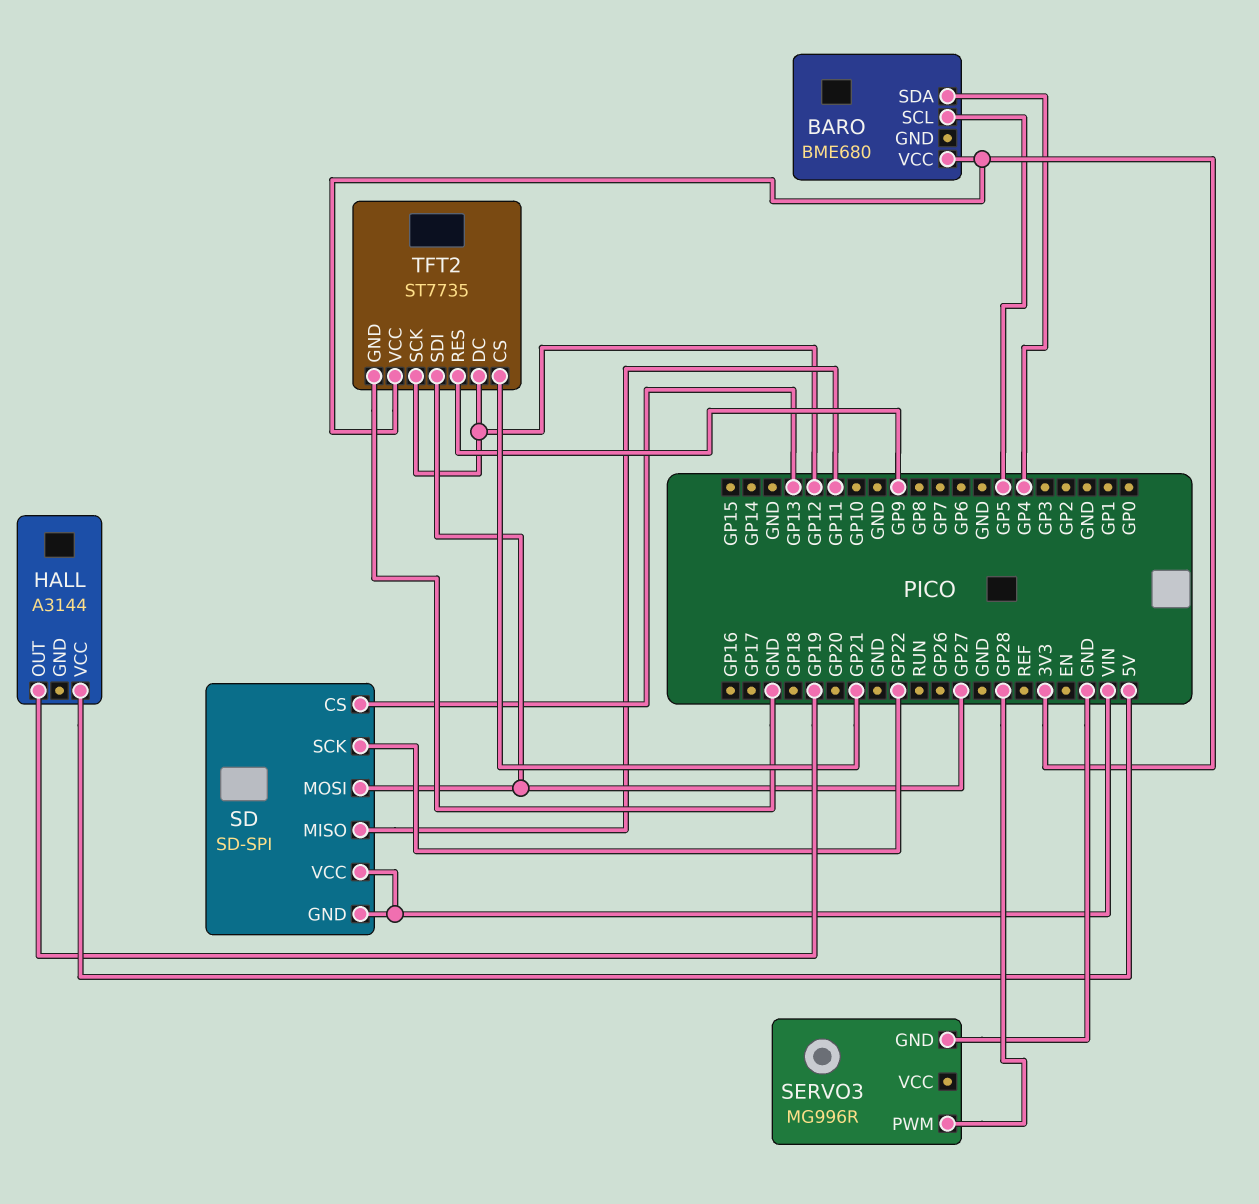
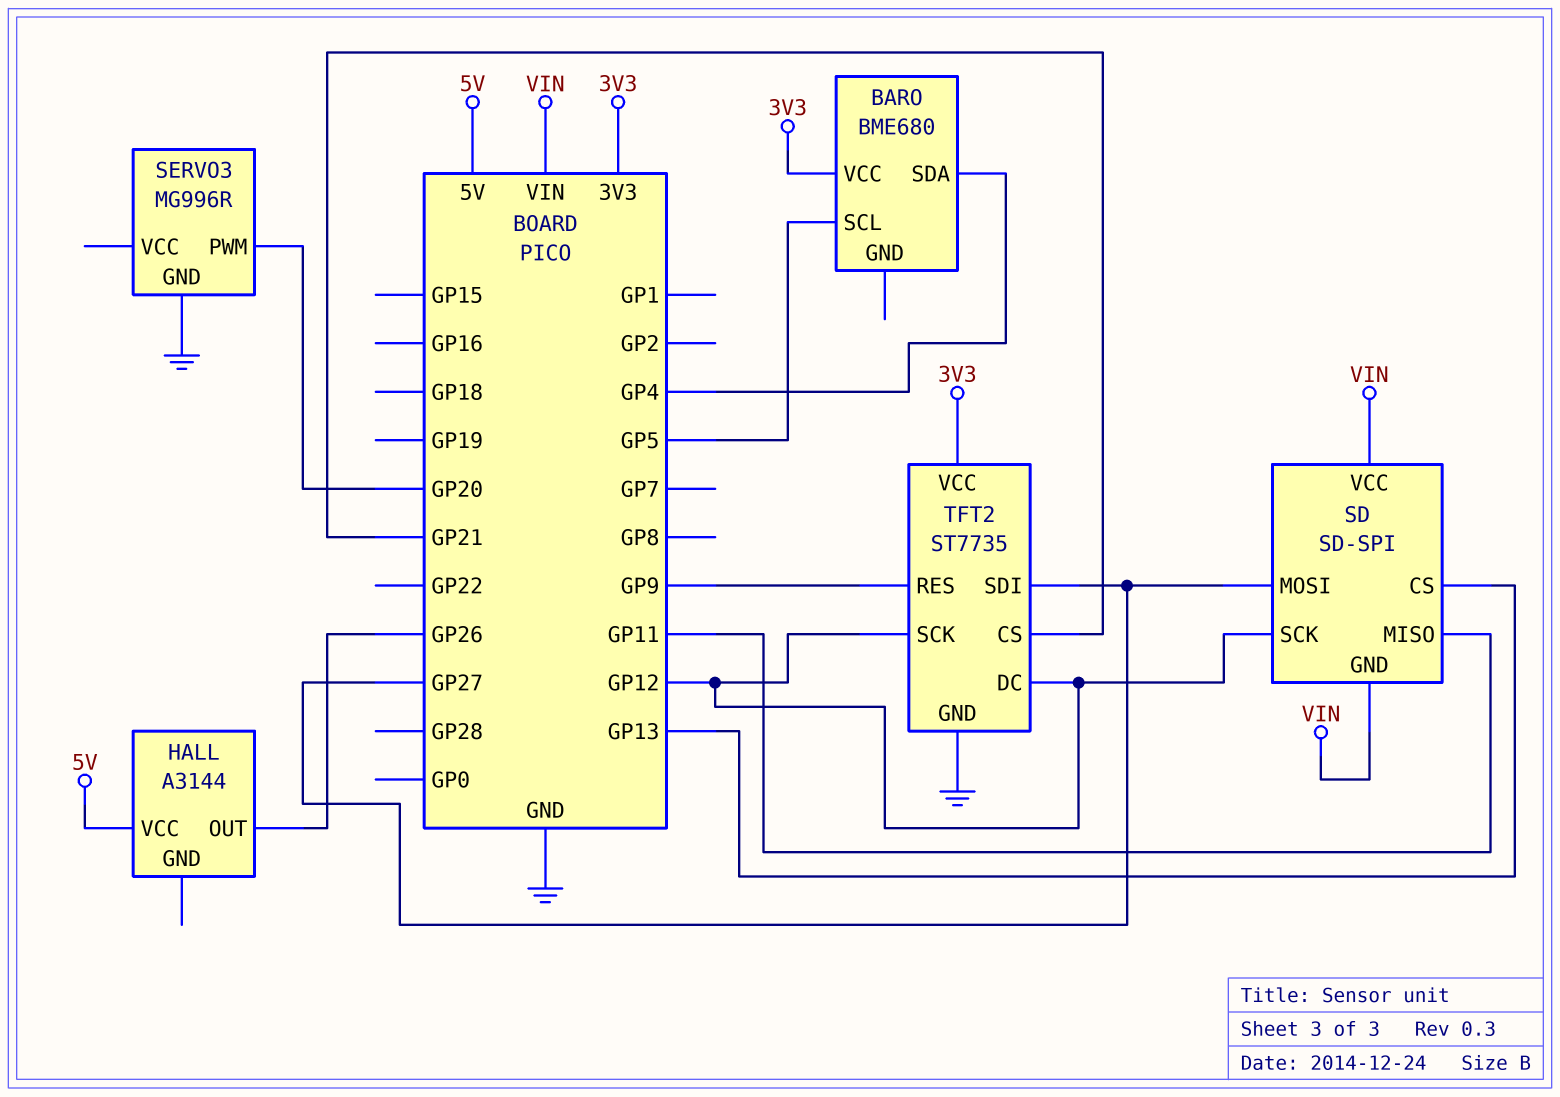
HALL pin OUT: GP19 -> GP26
SD pin SCK: GP22 -> GP12
SERVO3 pin PWM: GP28 -> GP20

